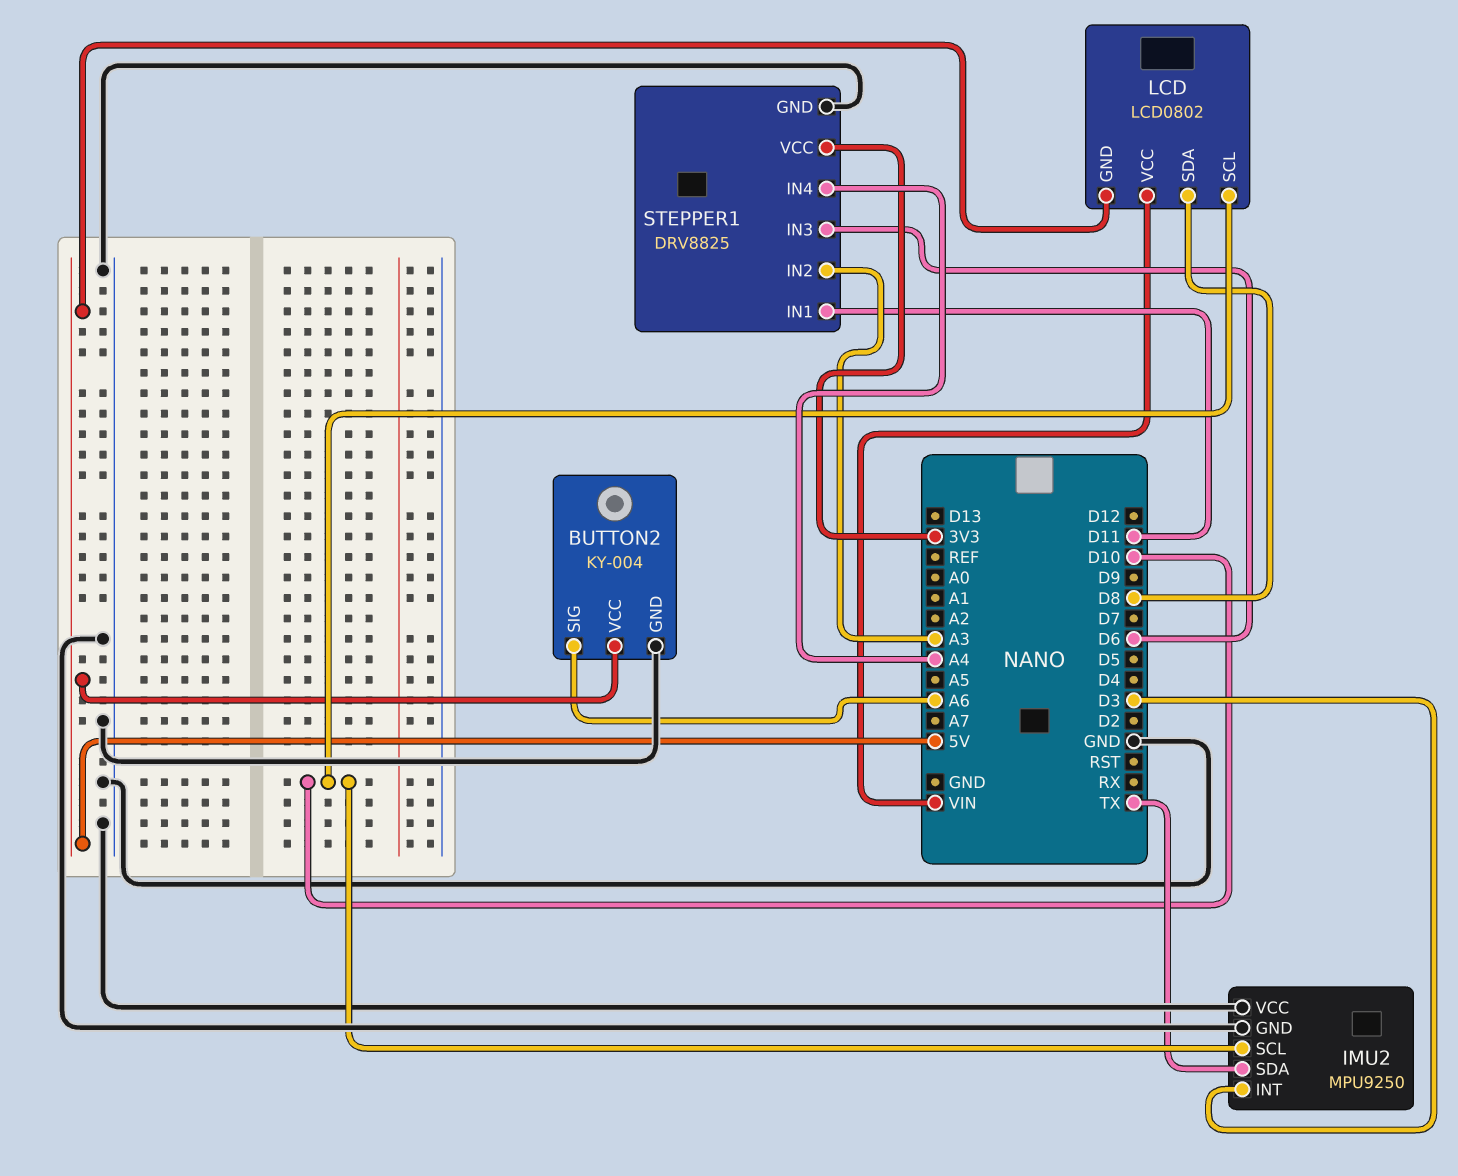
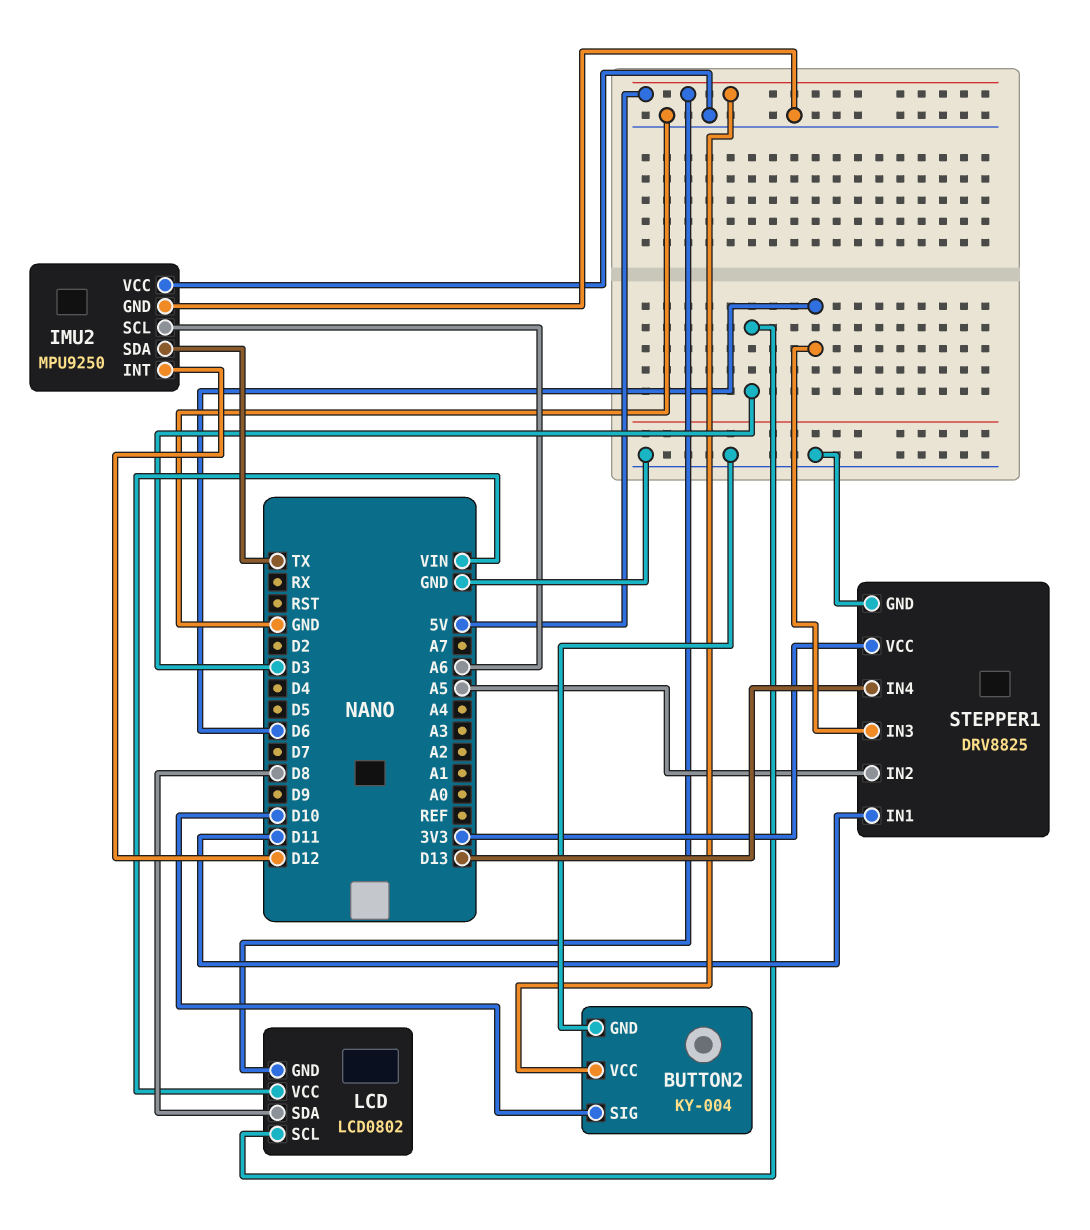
BUTTON2 pin SIG: A6 -> D10
IMU2 pin INT: D3 -> D12
IMU2 pin SCL: D10 -> A6
LCD pin SCL: D10 -> D3
STEPPER1 pin IN2: A3 -> A5
STEPPER1 pin IN4: A4 -> D13

